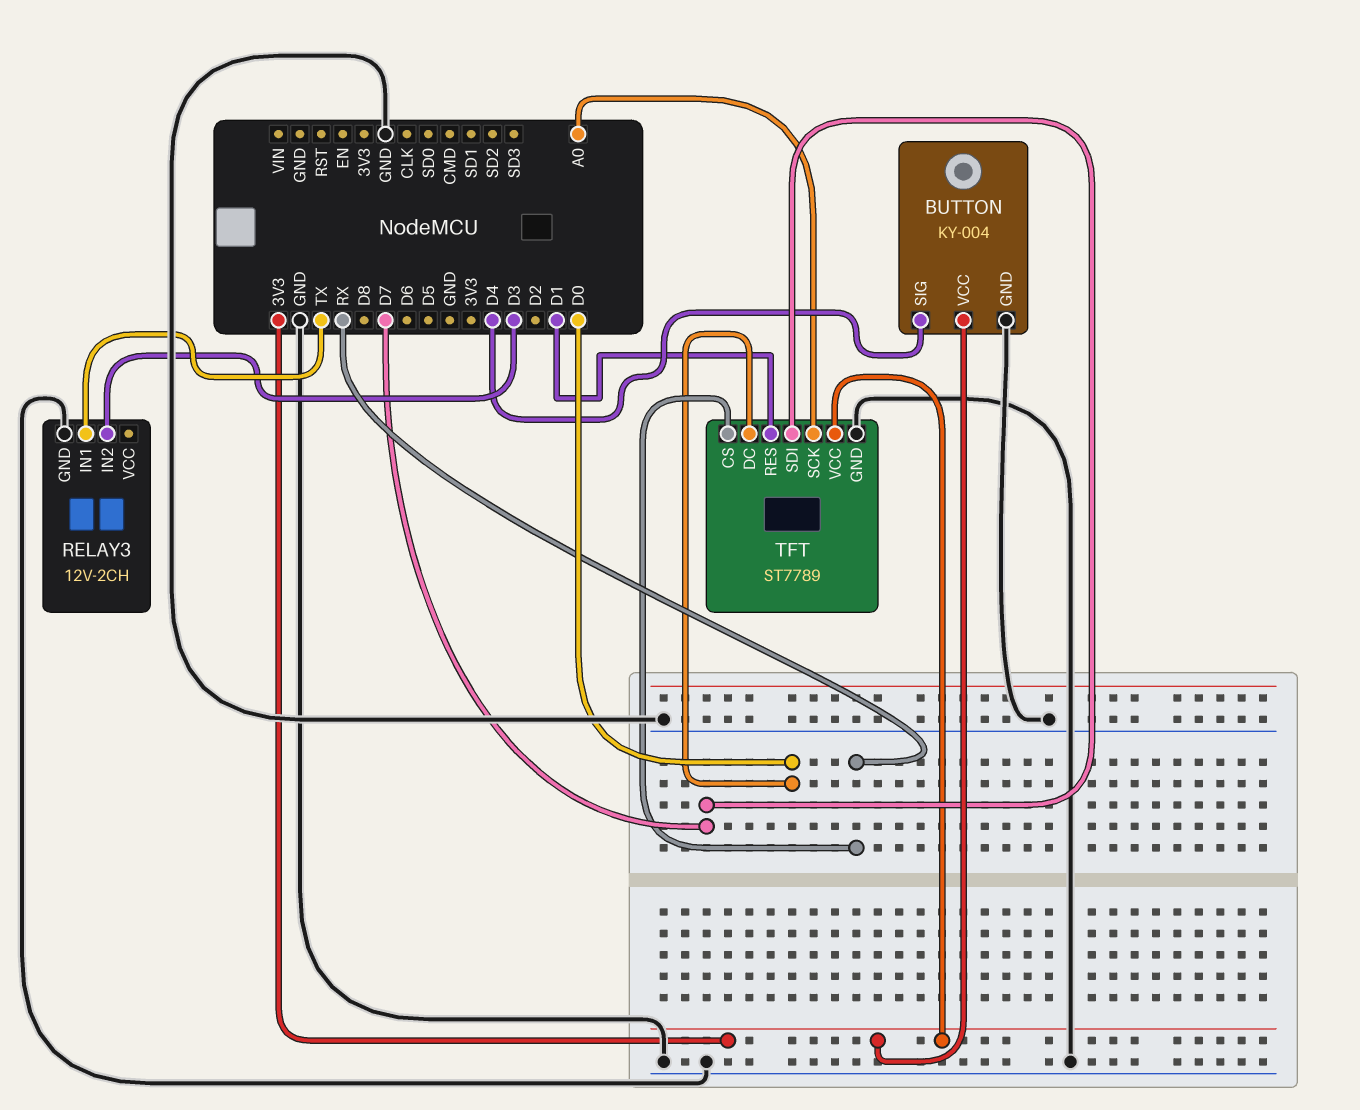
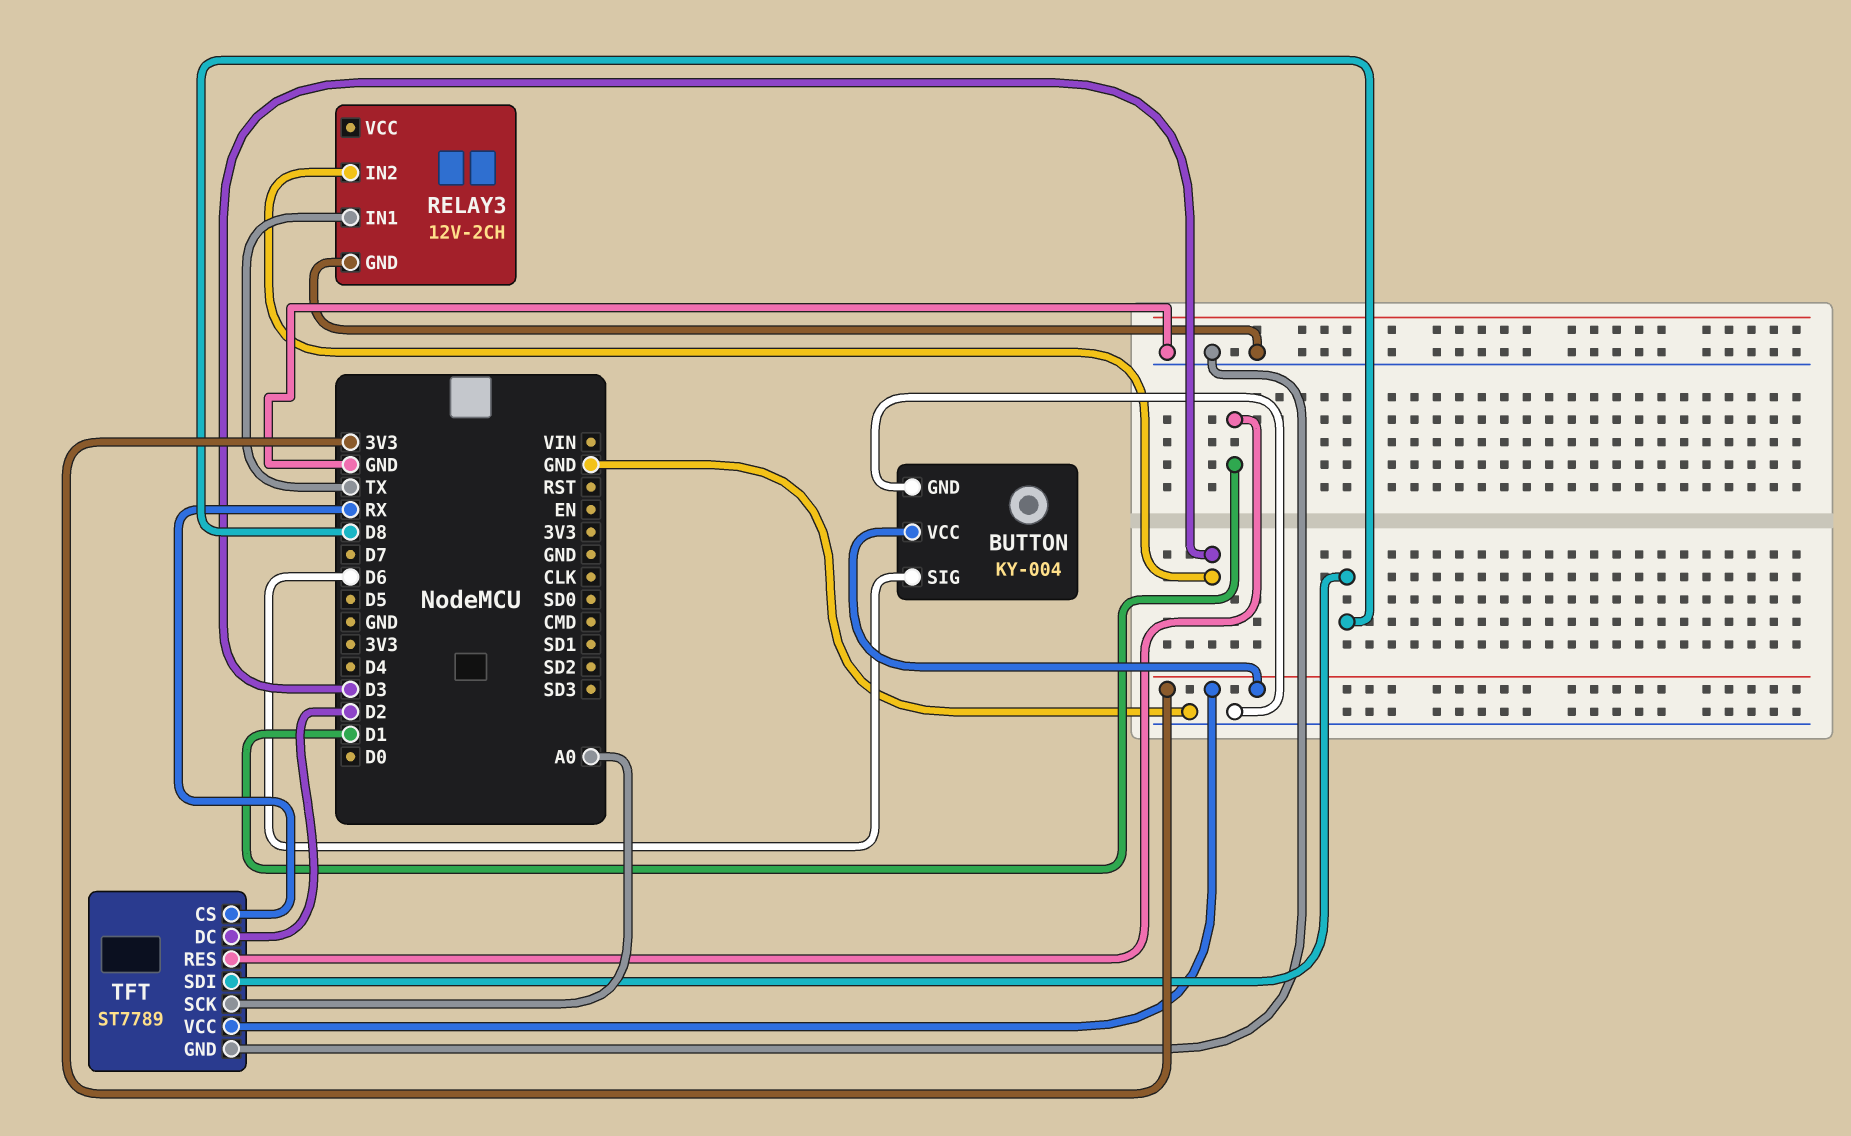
BUTTON pin SIG: D4 -> D6
TFT pin DC: D0 -> D2
TFT pin SDI: D7 -> D8

